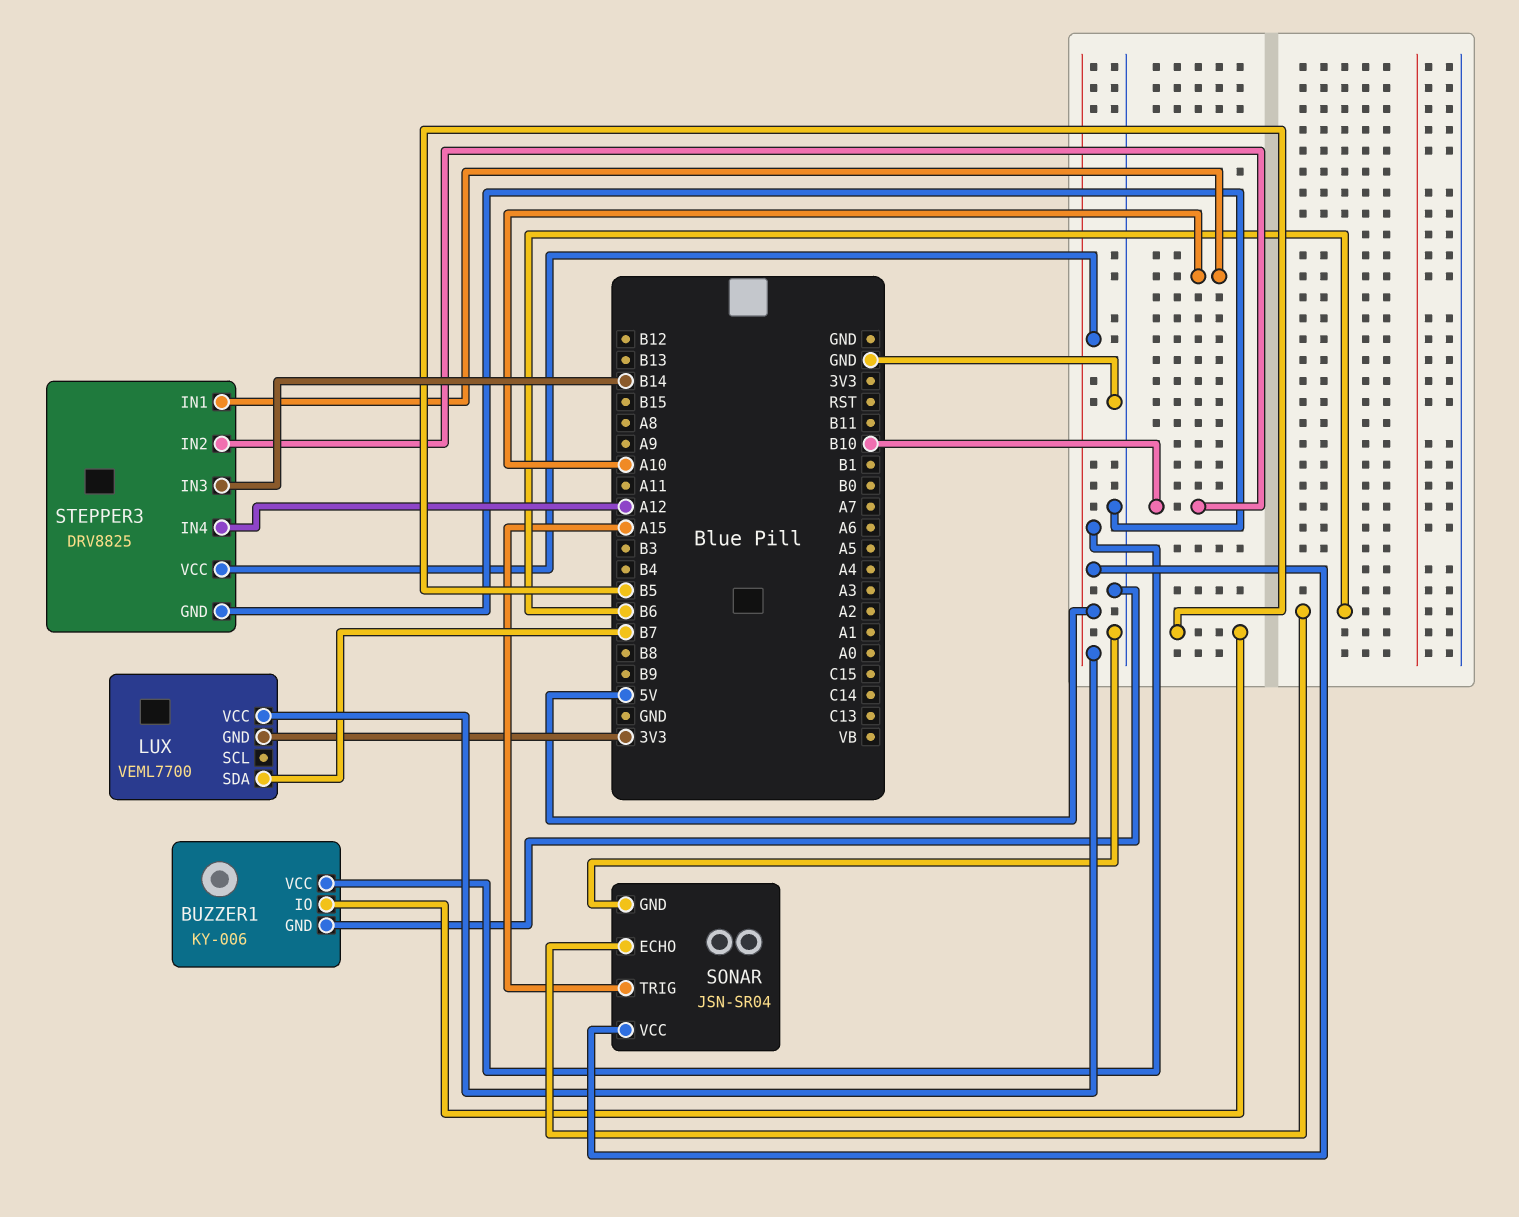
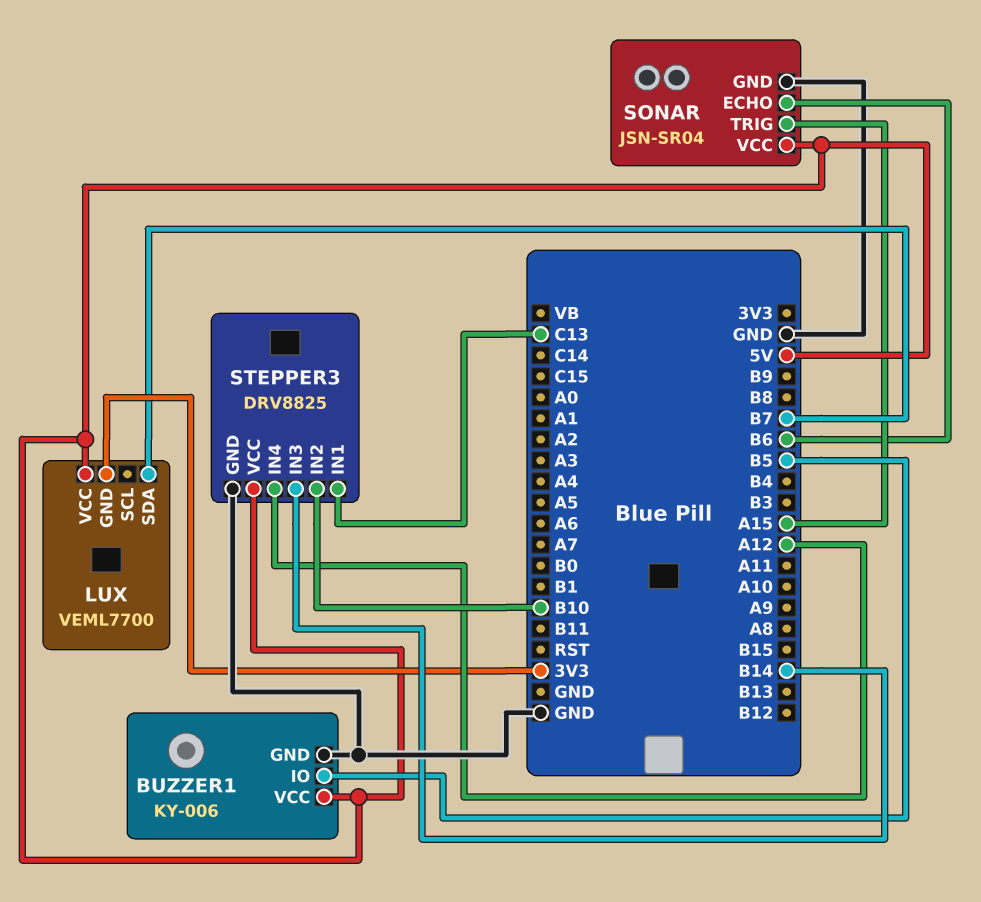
STEPPER3 pin IN1: A10 -> C13

